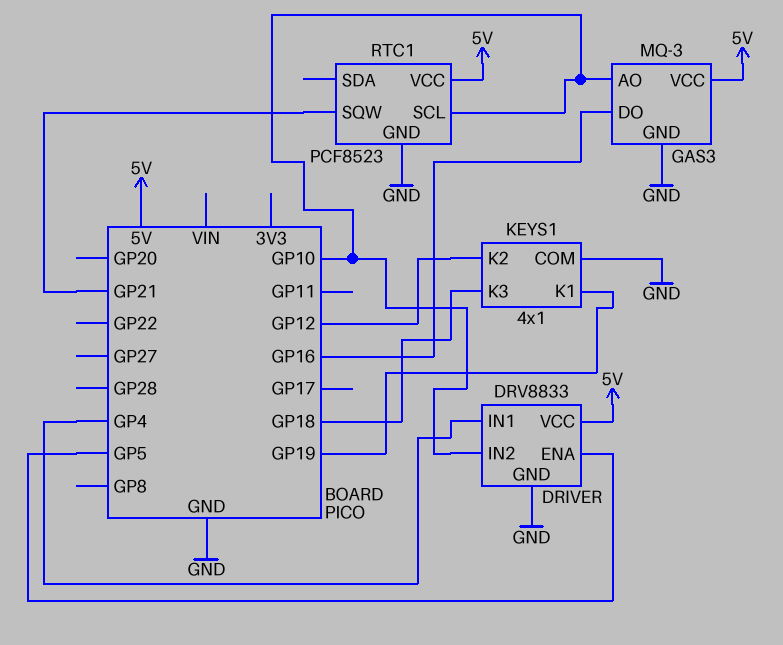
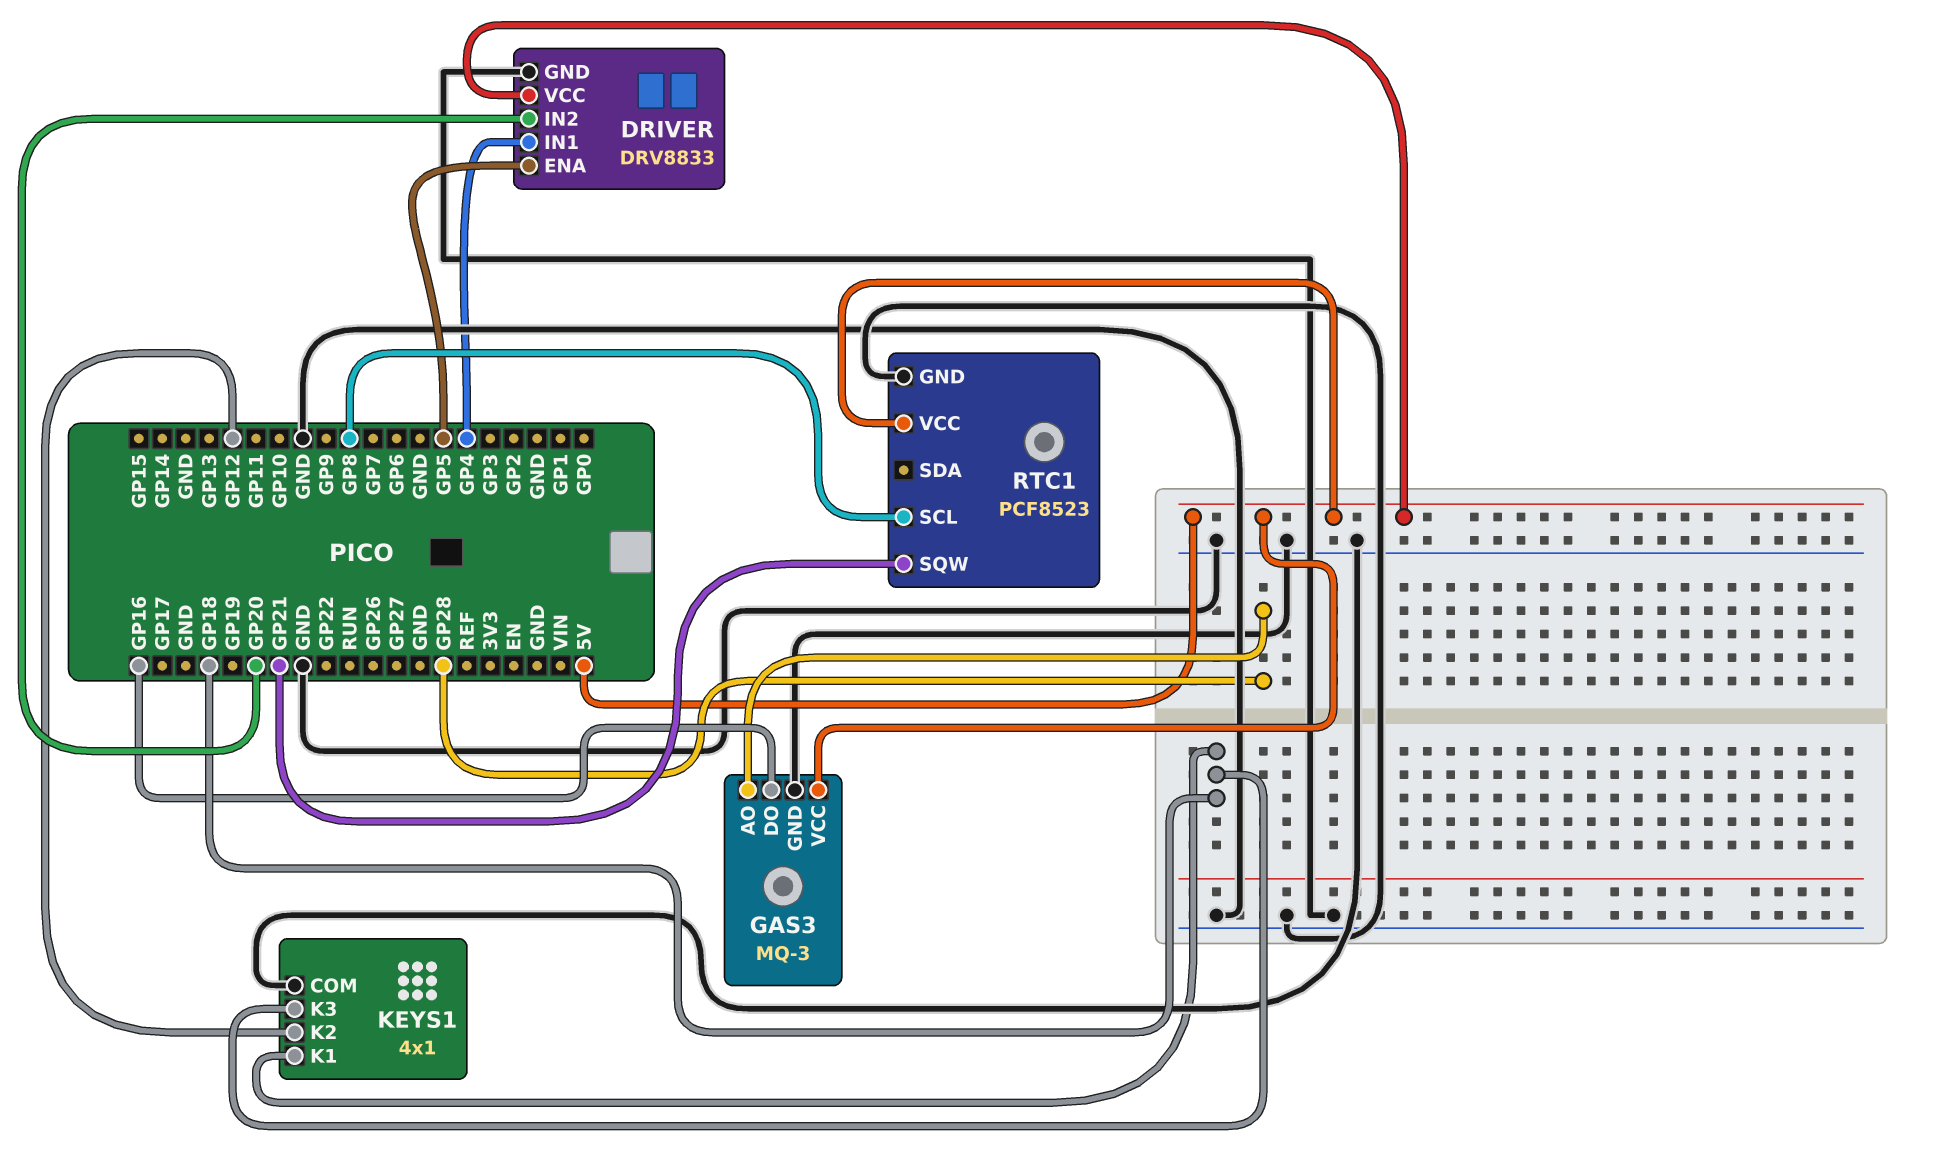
DRIVER pin IN2: GP10 -> GP20
GAS3 pin AO: GP10 -> GP28
KEYS1 pin K1: GP19 -> GP18
RTC1 pin SCL: GP10 -> GP8

